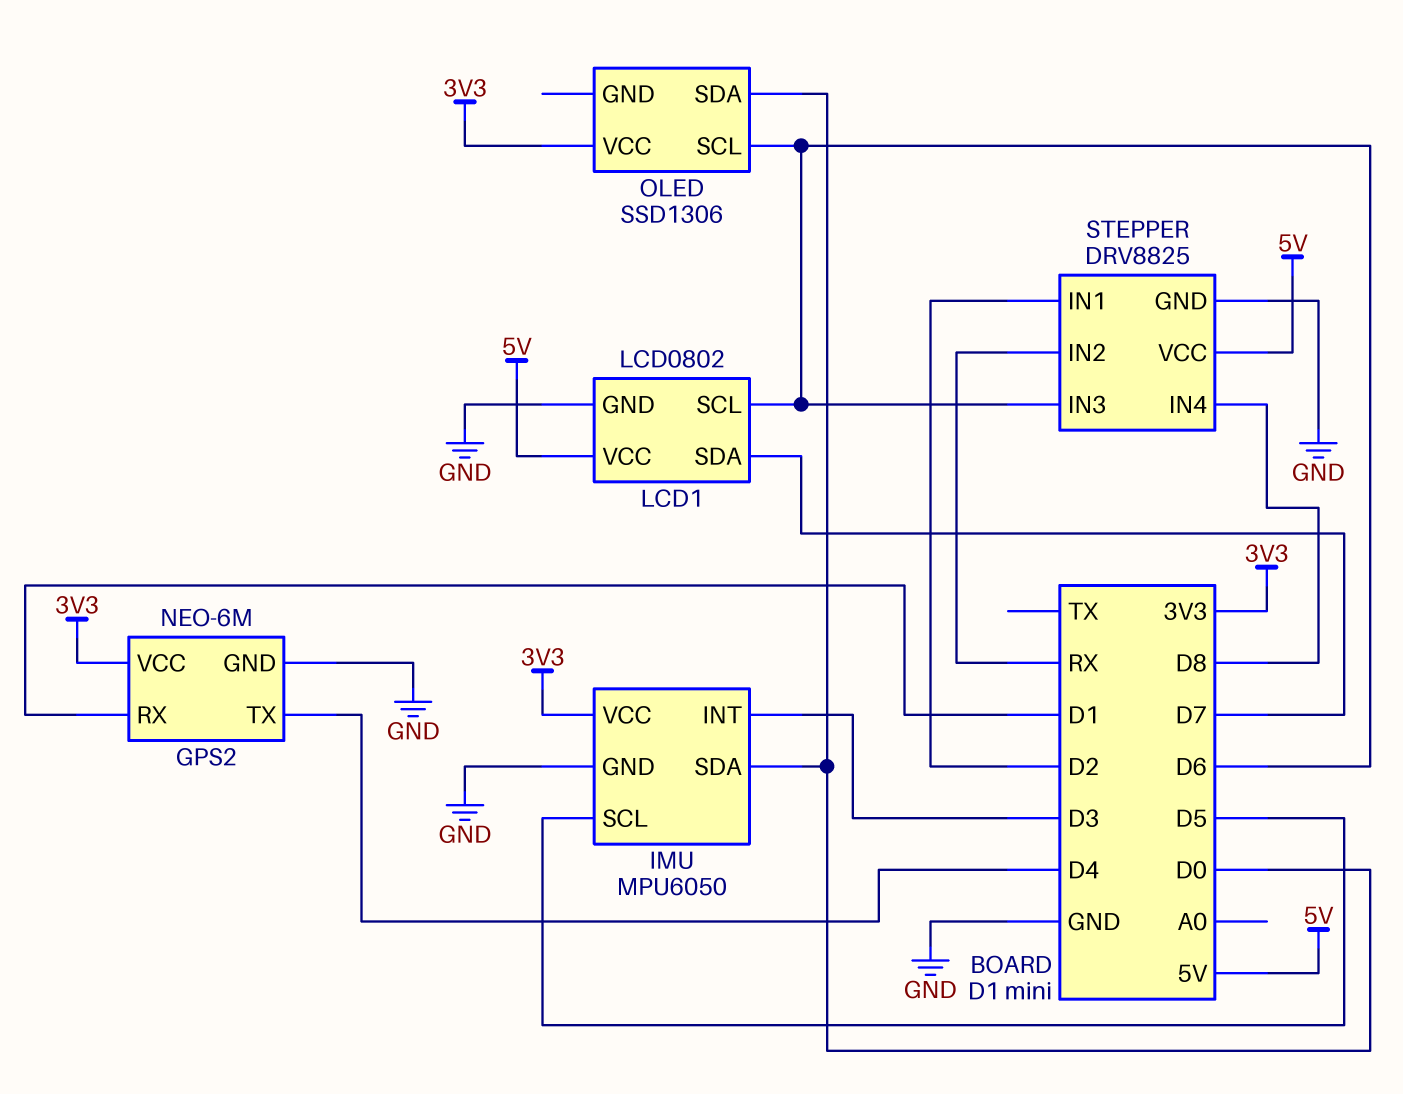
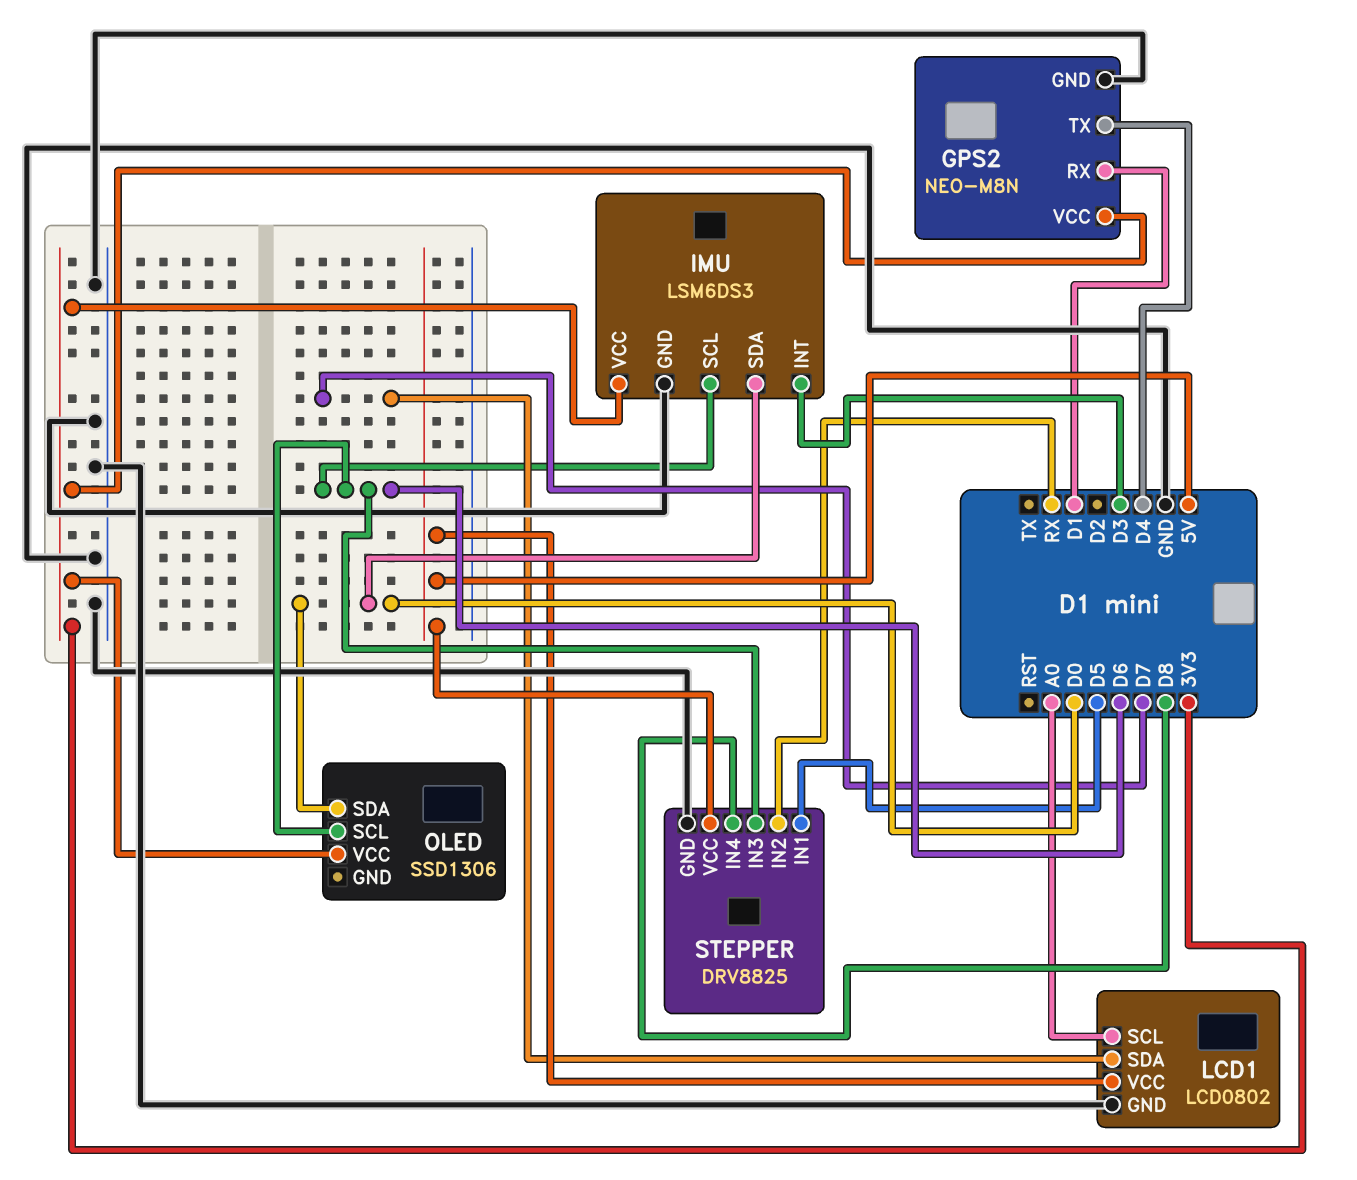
GPS2: NEO-6M -> NEO-M8N
IMU: MPU6050 -> LSM6DS3
IMU pin SCL: D5 -> D6
LCD1 pin SCL: D6 -> A0
STEPPER pin IN1: D2 -> D5

